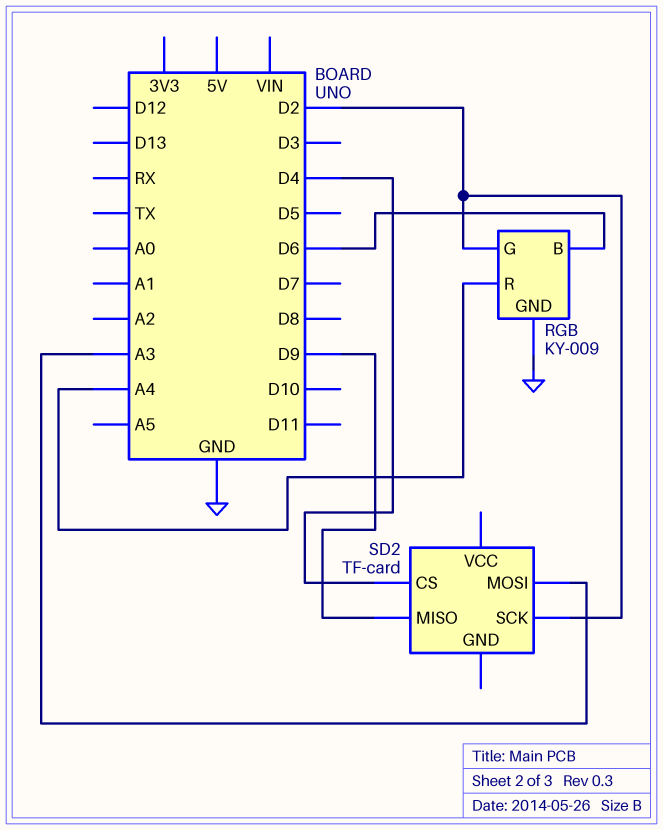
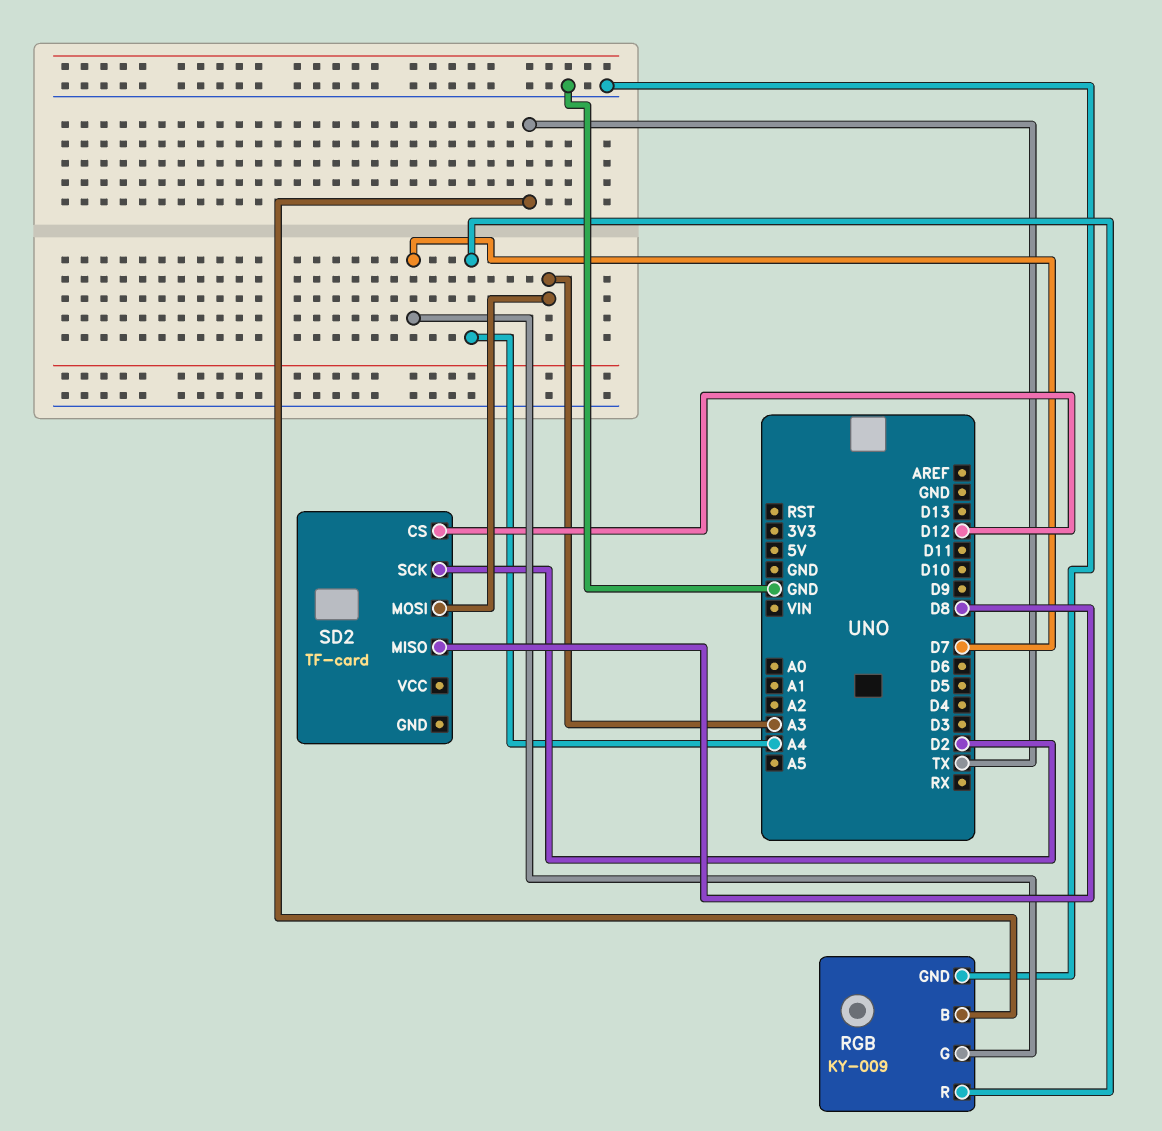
RGB pin B: D6 -> TX
RGB pin G: D2 -> D7
SD2 pin CS: D4 -> D12
SD2 pin MISO: D9 -> D8

